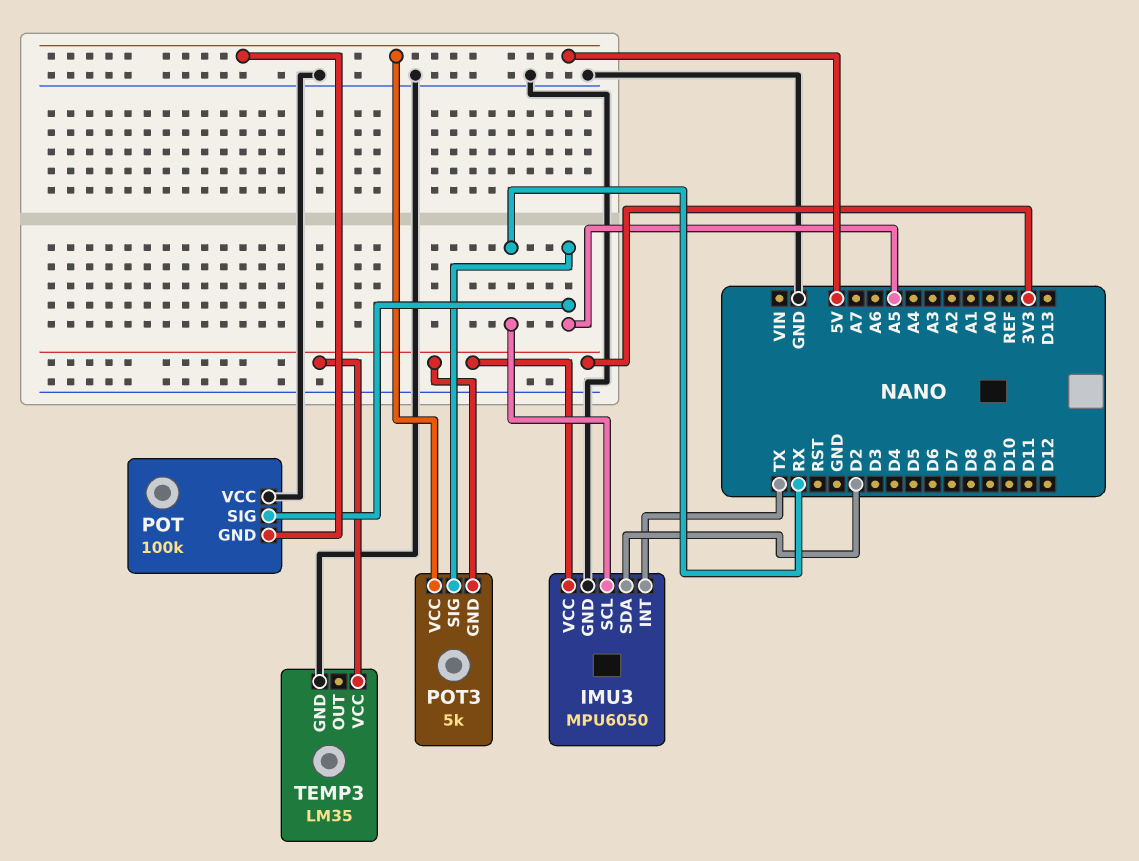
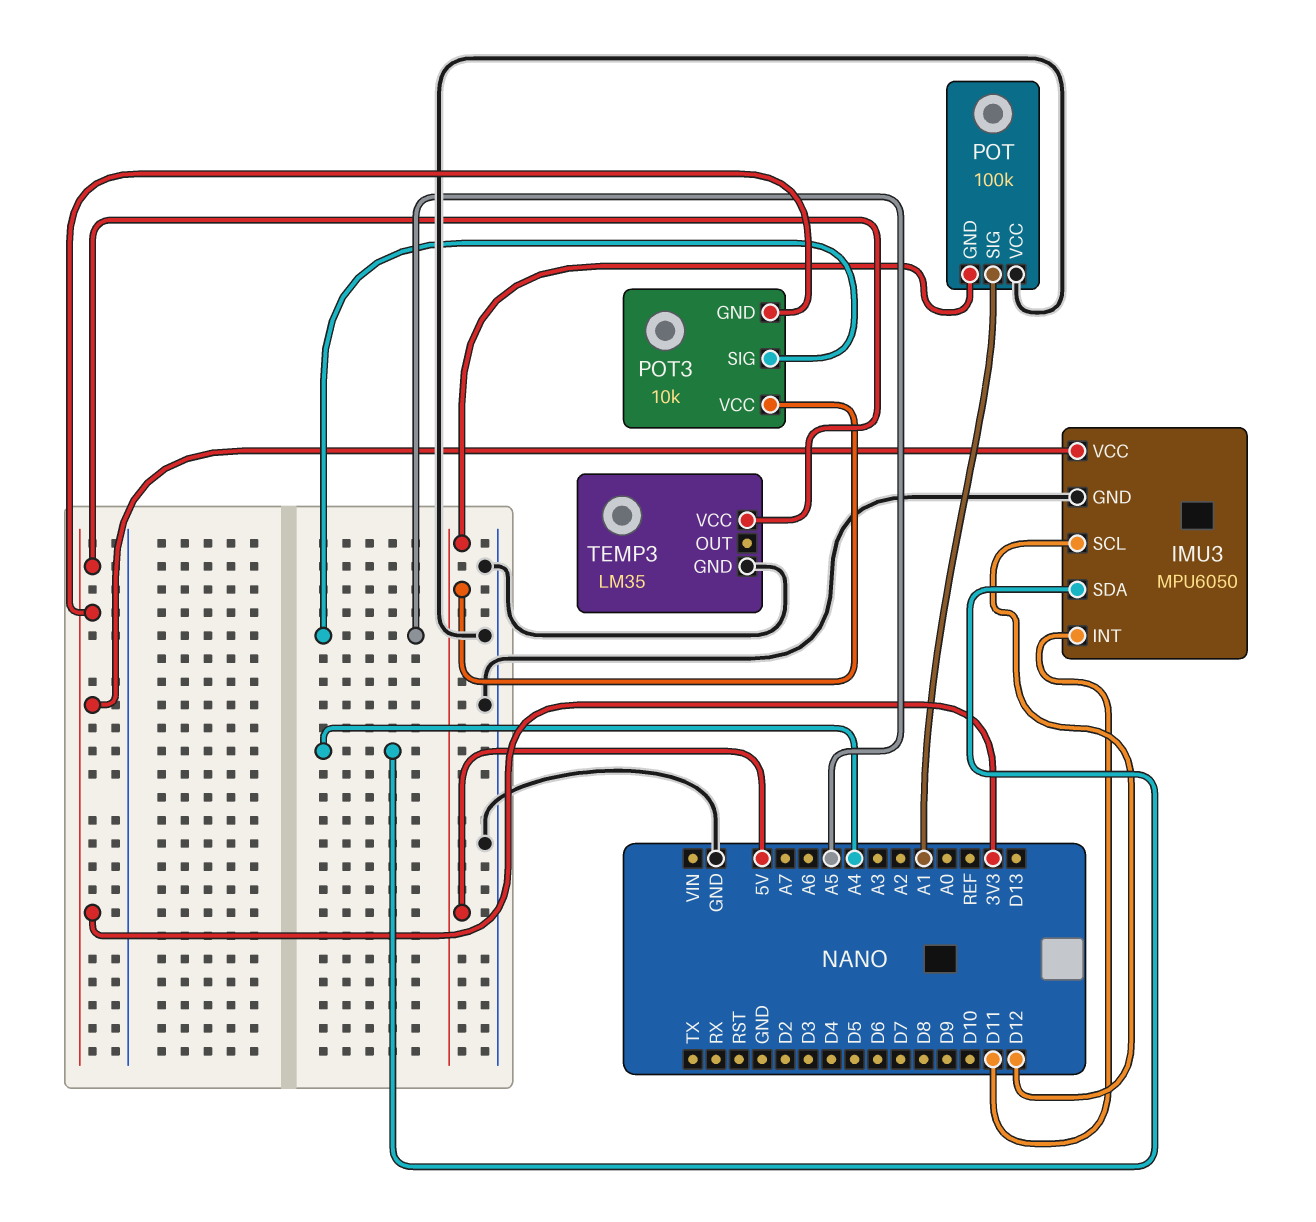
IMU3 pin INT: TX -> D11
IMU3 pin SCL: RX -> D12
IMU3 pin SDA: D2 -> A4
POT pin SIG: A5 -> A1
POT3: 5k -> 10k

